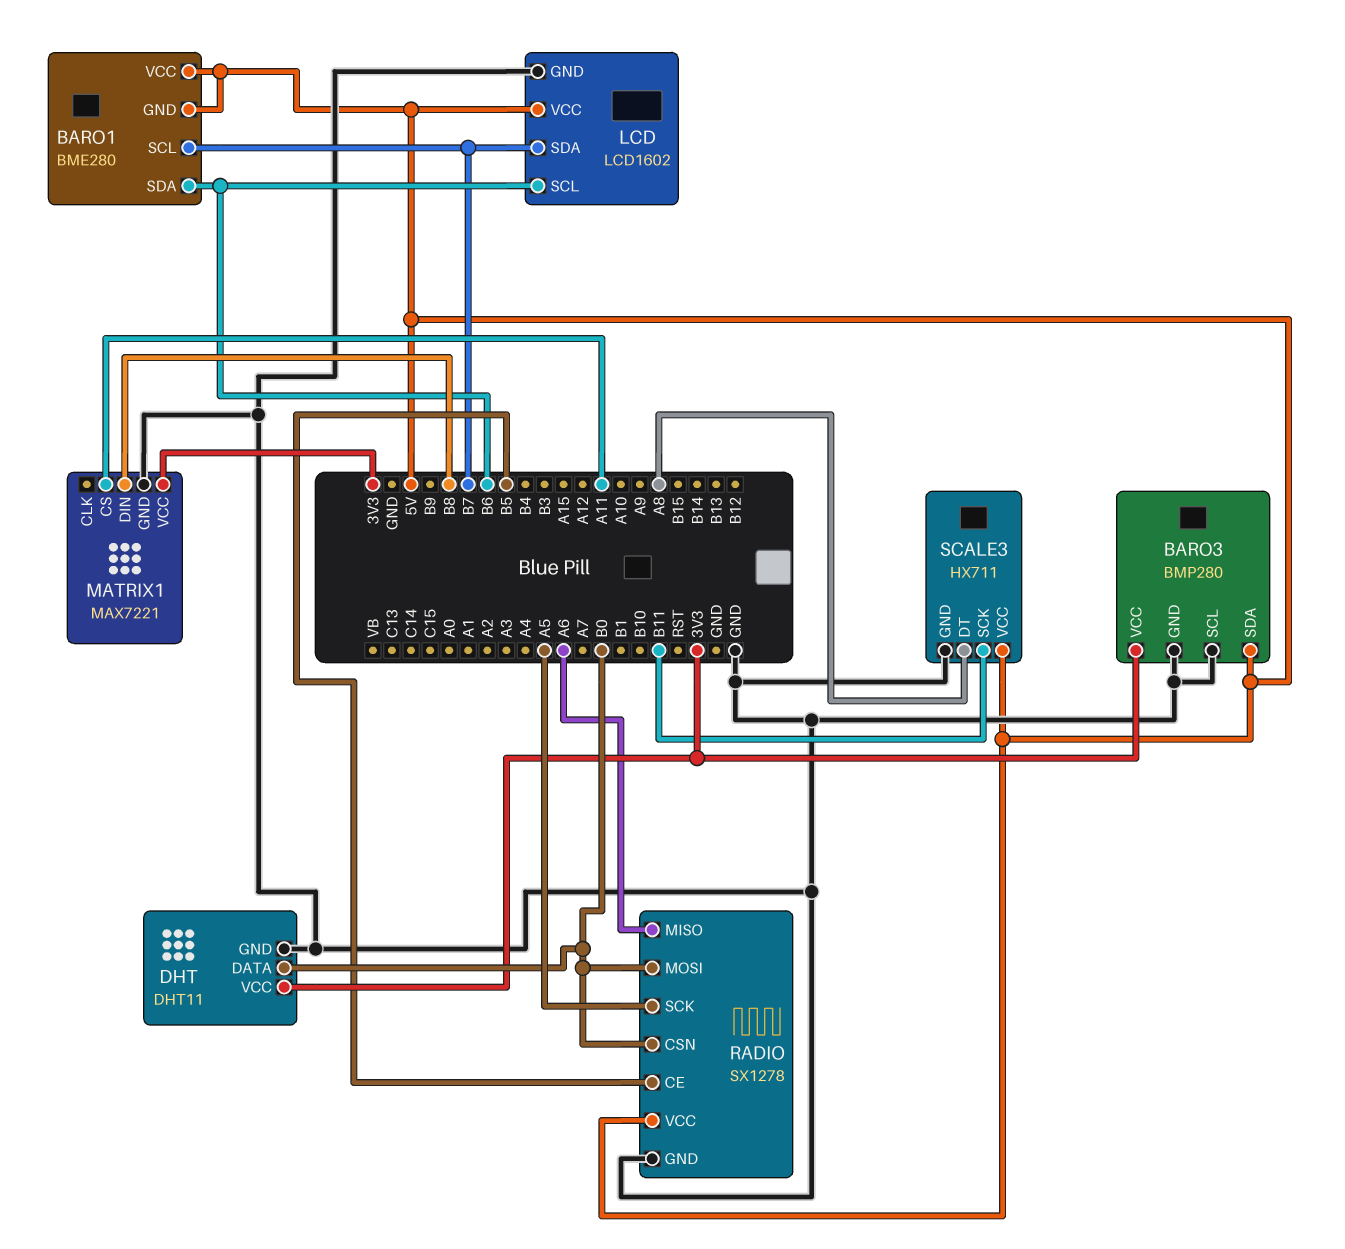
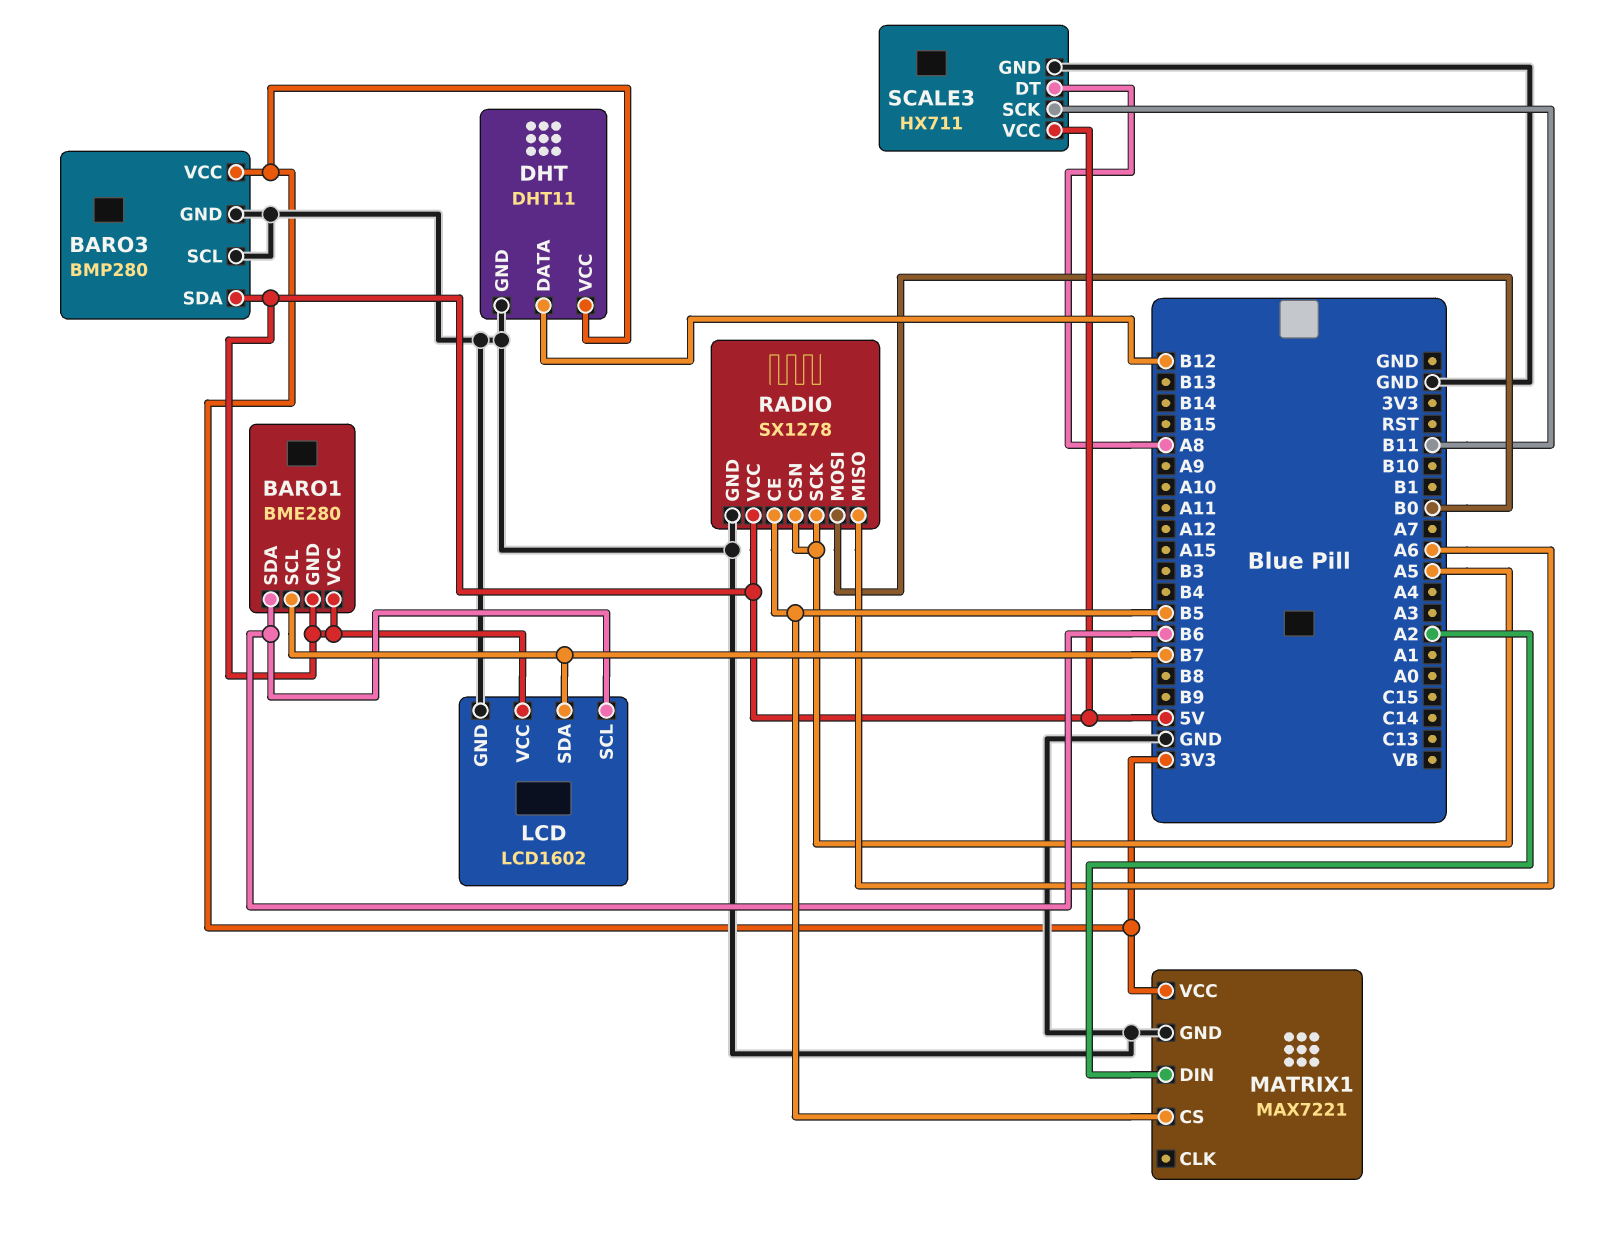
DHT pin DATA: B0 -> B12
MATRIX1 pin CS: A11 -> B5
MATRIX1 pin DIN: B8 -> A2
RADIO pin CSN: B0 -> A5

